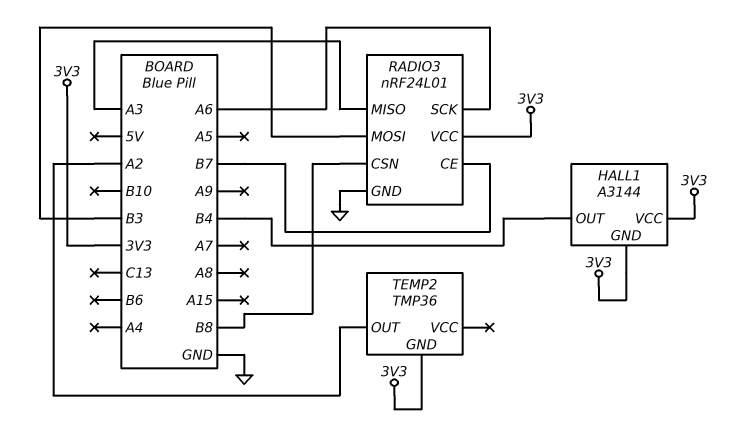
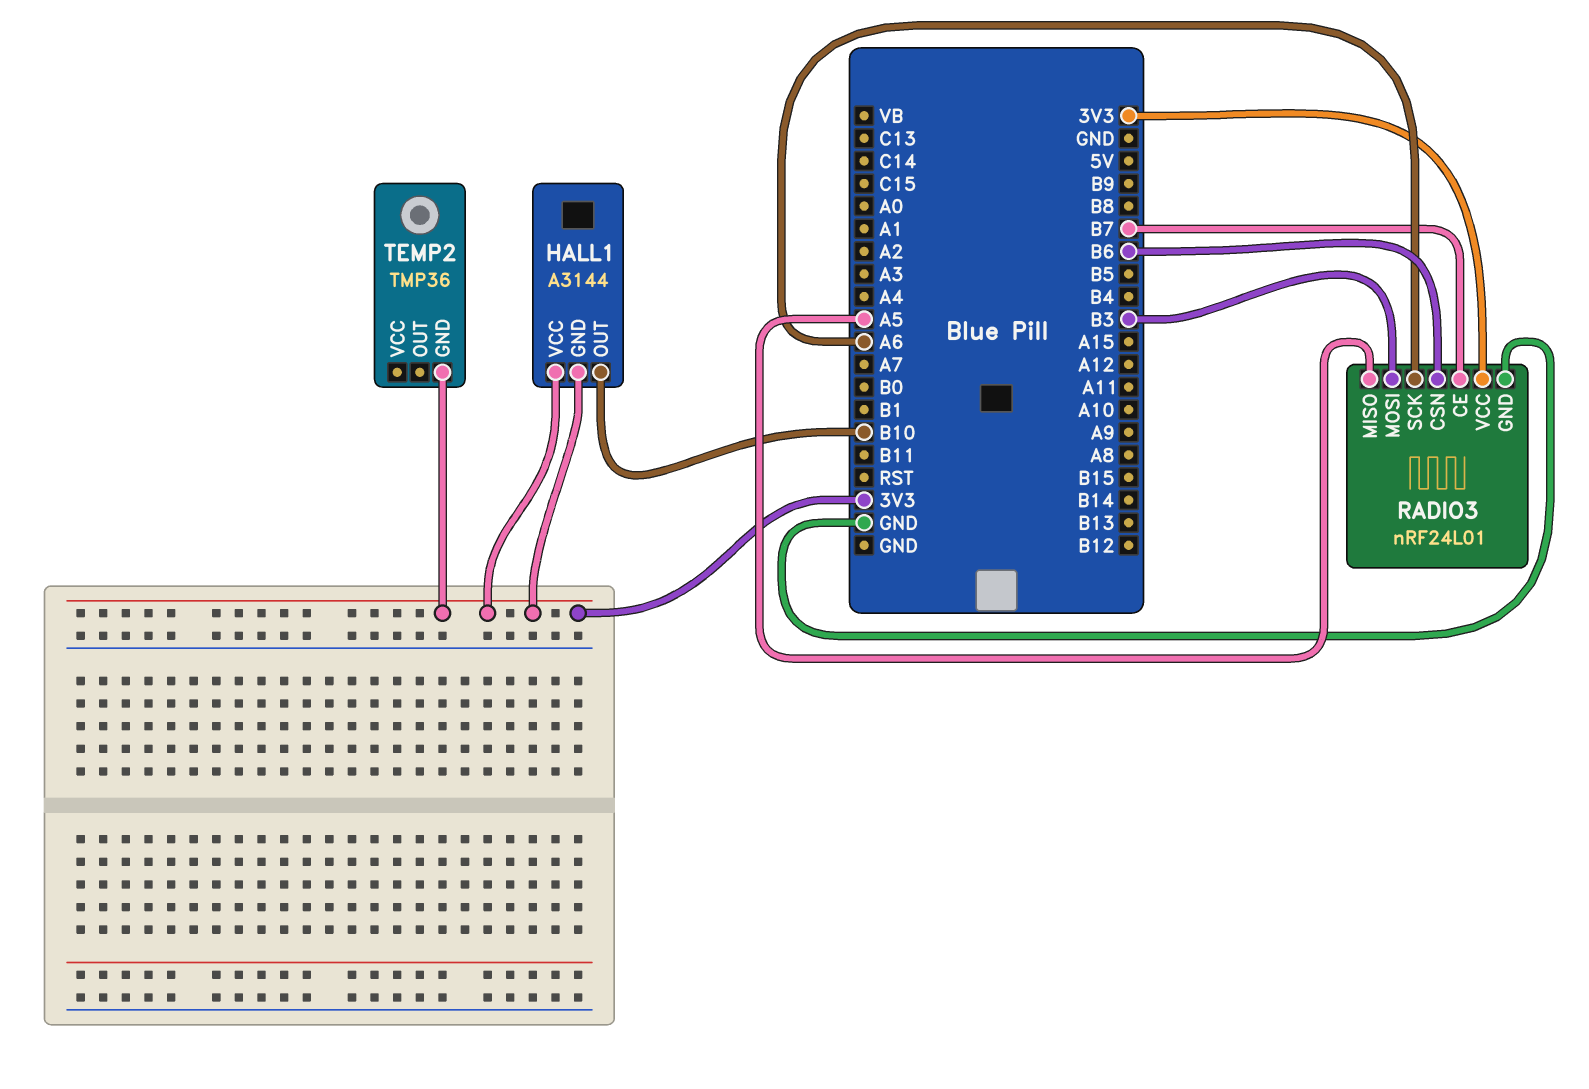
HALL1 pin OUT: B4 -> B10
RADIO3 pin CSN: B8 -> B6
RADIO3 pin MISO: A3 -> A5
TEMP2 pin OUT: A2 -> none

